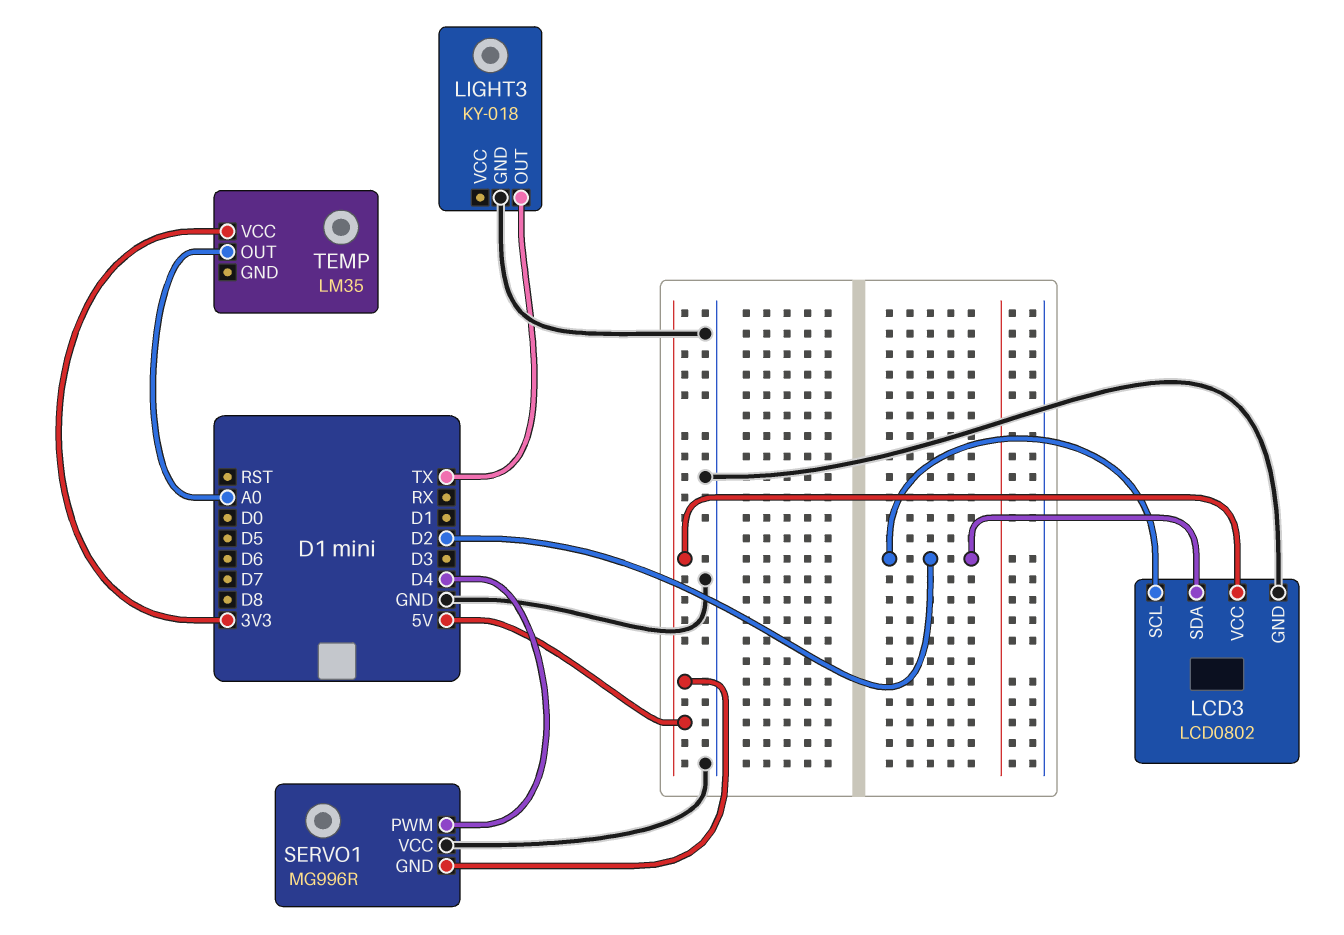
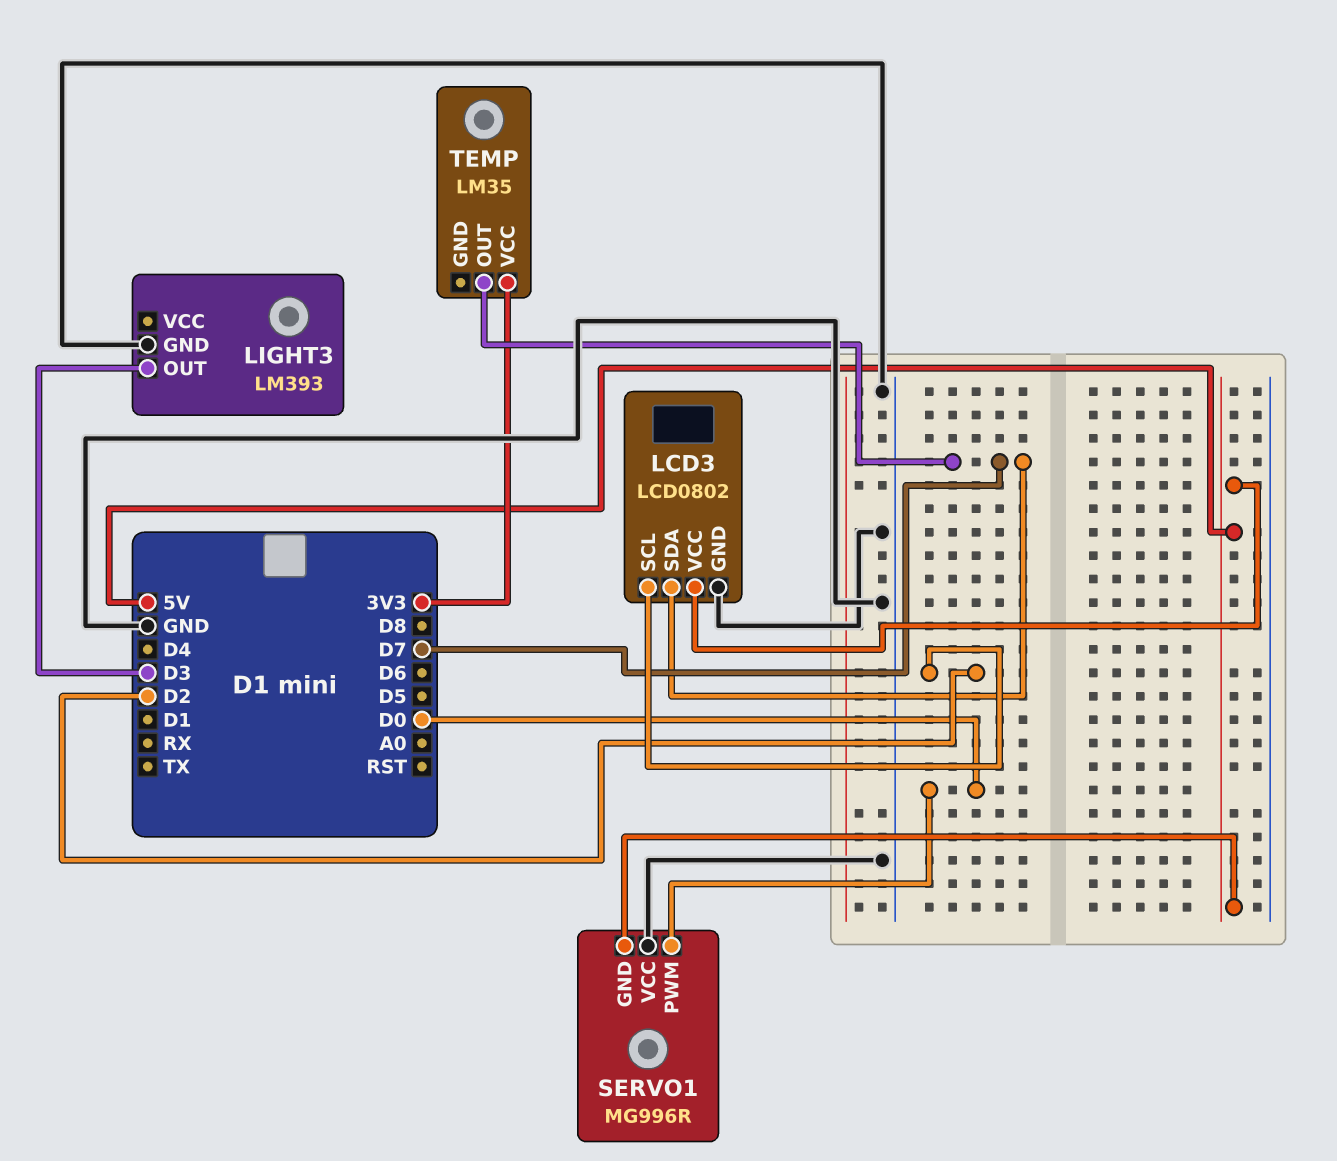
LCD3 pin SDA: D2 -> D7
LIGHT3: KY-018 -> LM393
LIGHT3 pin OUT: TX -> D3
SERVO1 pin PWM: D4 -> D0
TEMP pin OUT: A0 -> D7

